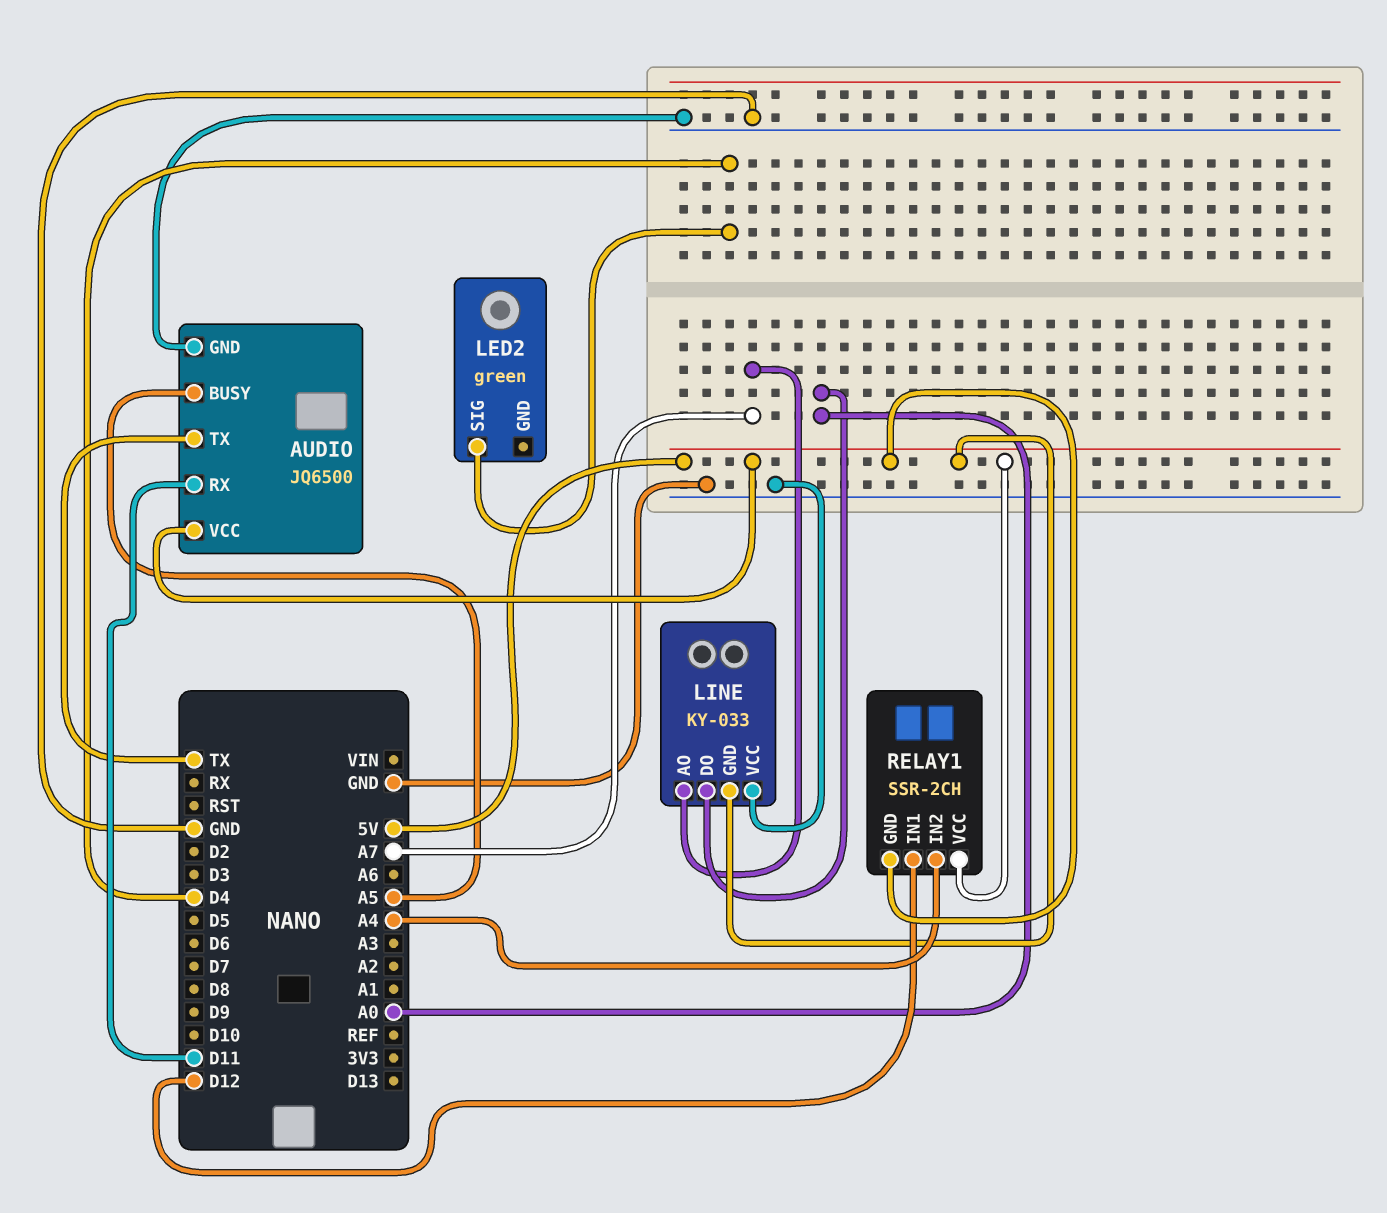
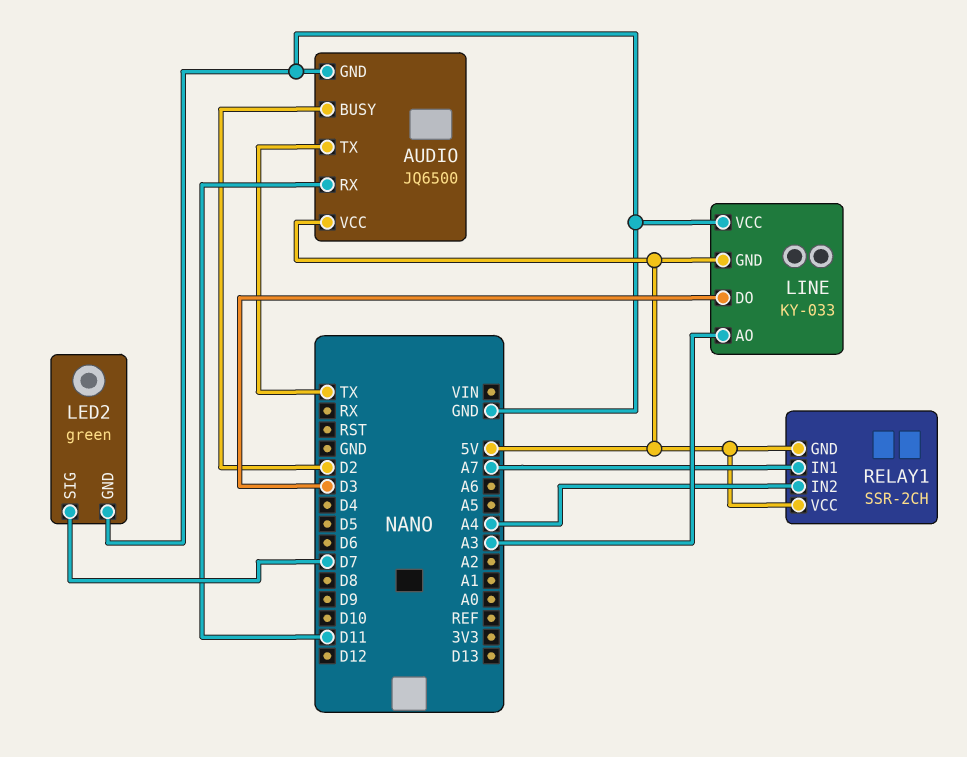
AUDIO pin BUSY: A5 -> D2
LED2 pin GND: none -> GND
LED2 pin SIG: D4 -> D7
LINE pin AO: A7 -> A3
LINE pin DO: A0 -> D3
RELAY1 pin IN1: D12 -> A7

